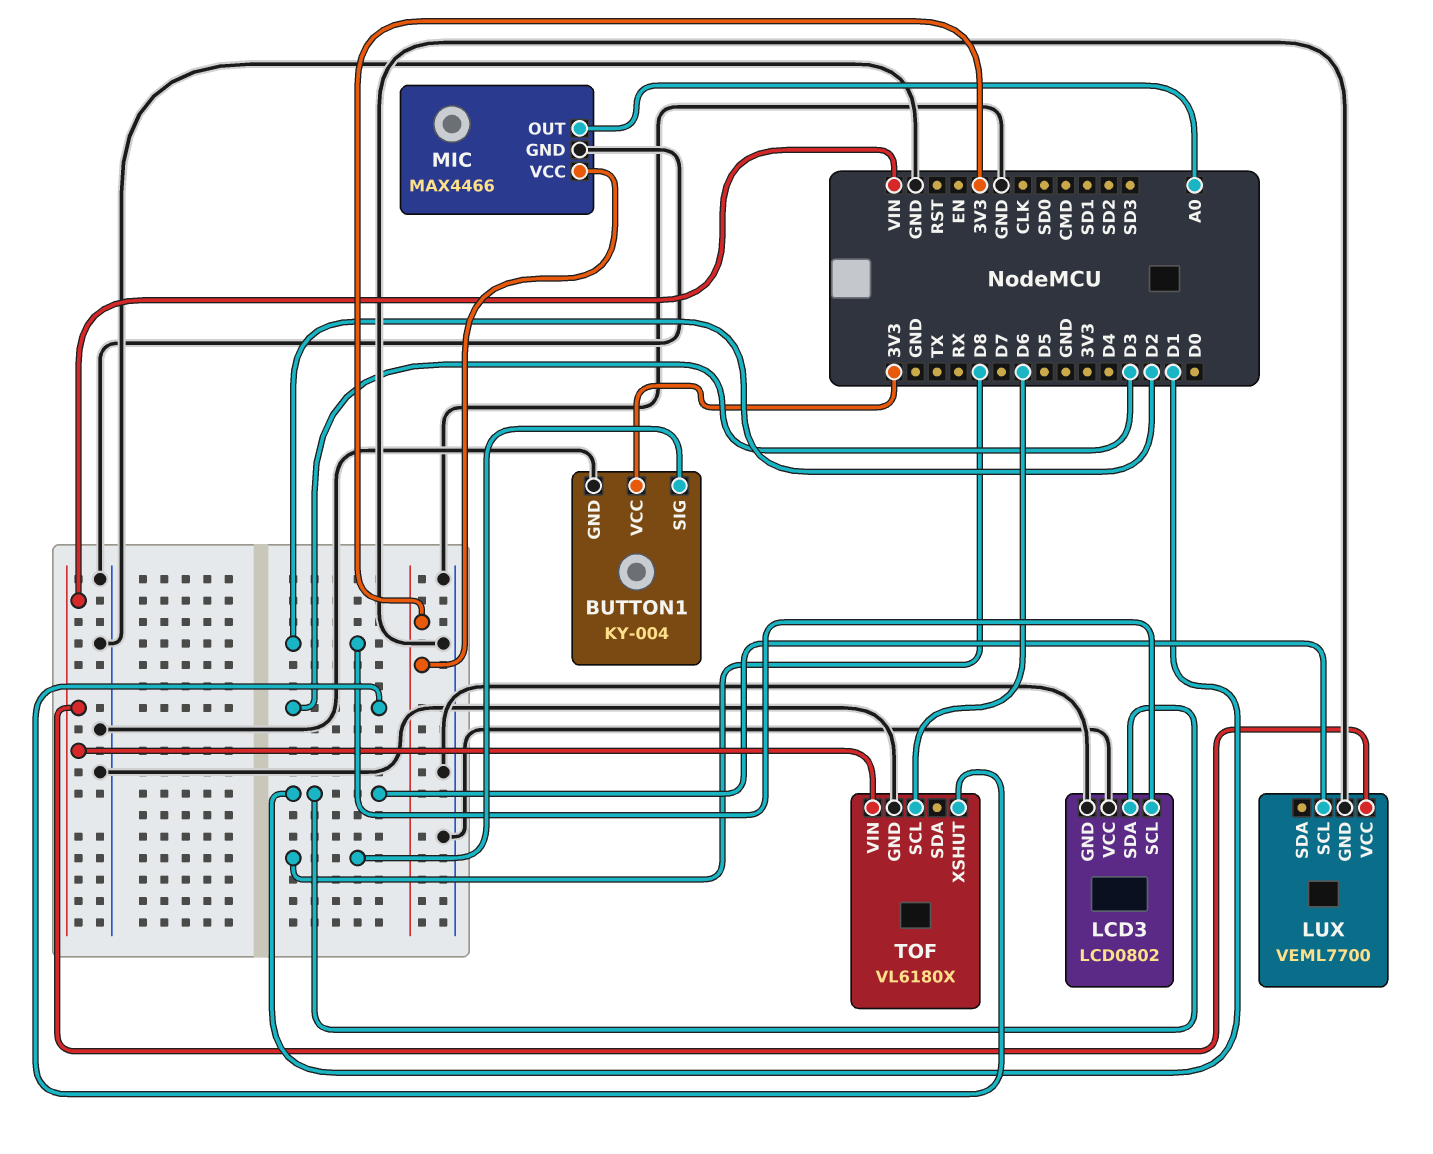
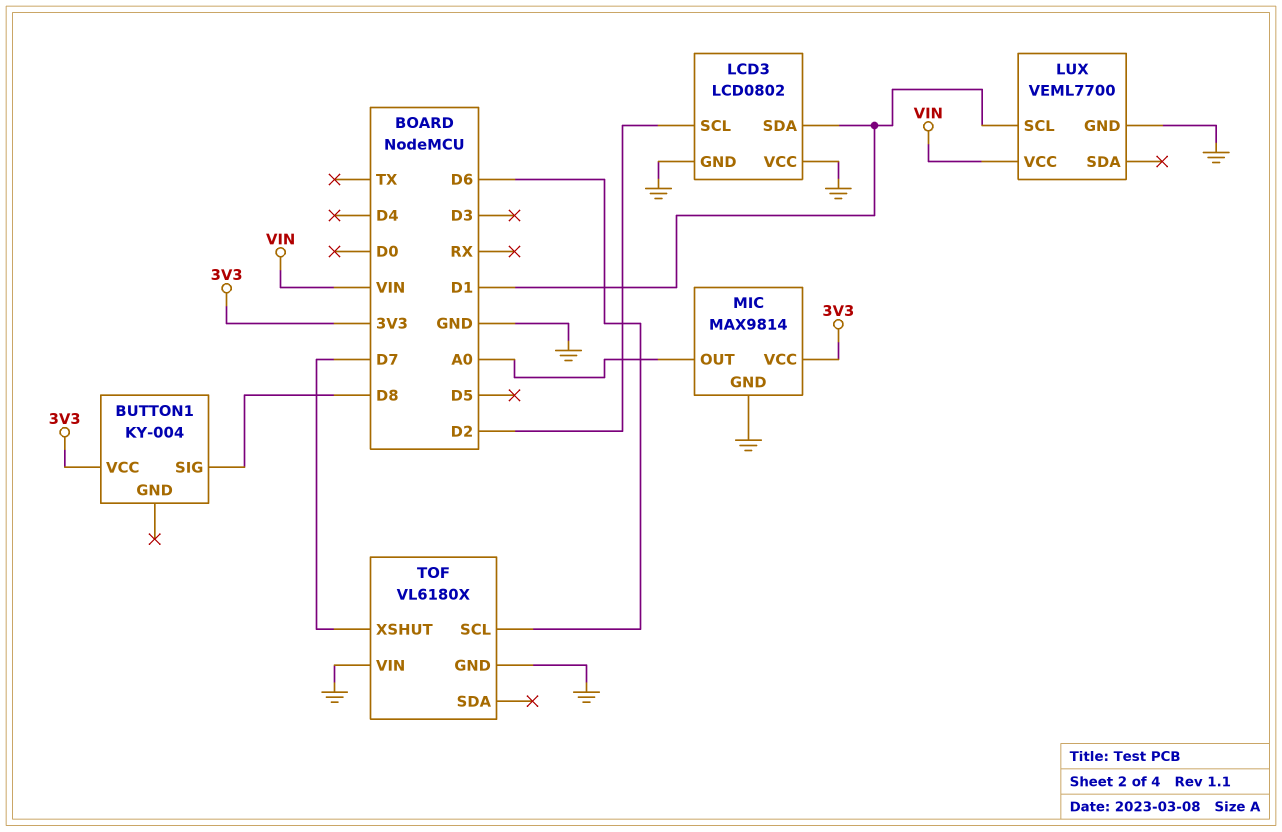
BUTTON1 pin GND: GND -> none
MIC: MAX4466 -> MAX9814
TOF pin VIN: VIN -> GND
TOF pin XSHUT: D3 -> D7

